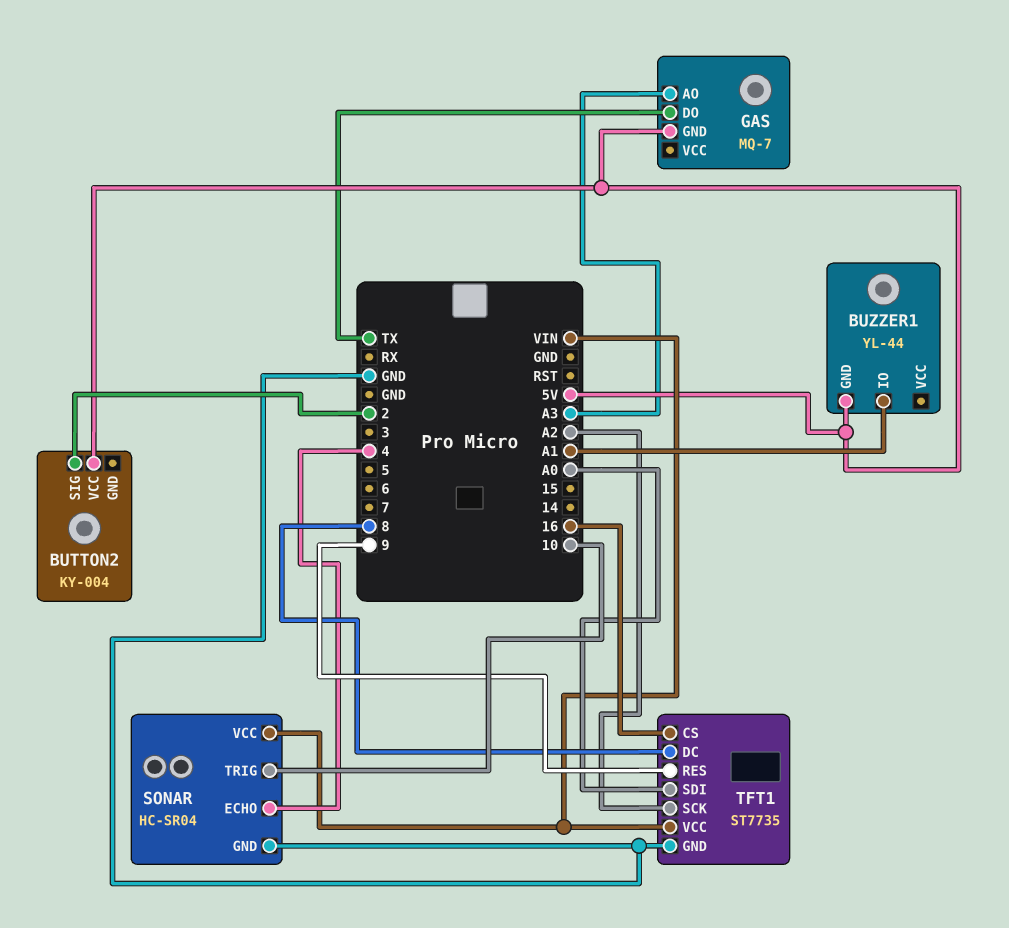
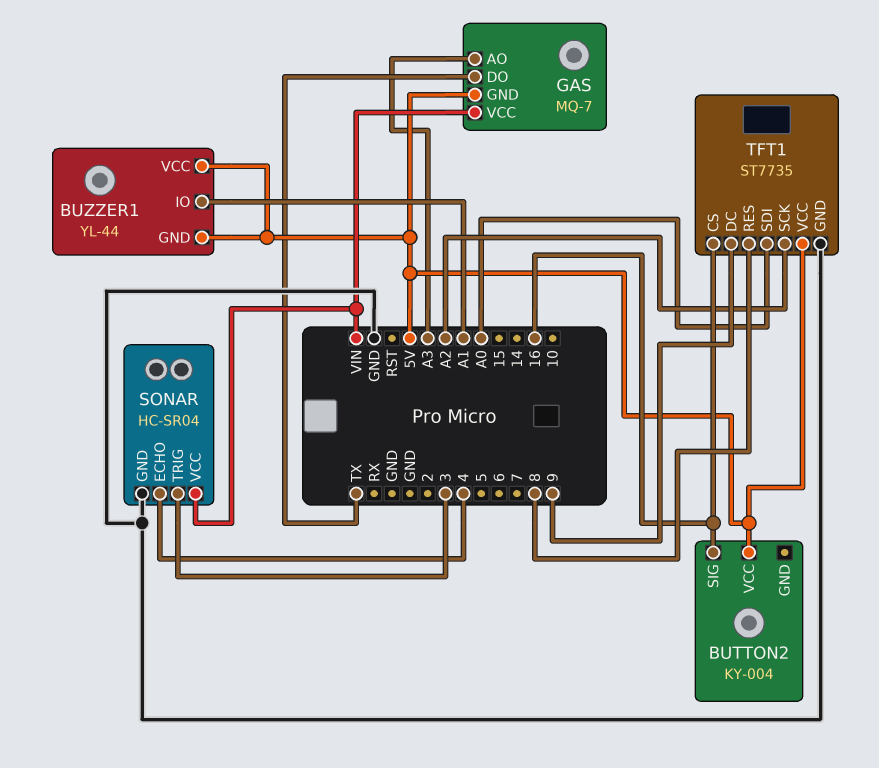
BUTTON2 pin SIG: 2 -> 16
BUZZER1 pin VCC: none -> 5V
GAS pin VCC: none -> VIN
SONAR pin TRIG: 10 -> 3
TFT1 pin DC: 8 -> 9
TFT1 pin RES: 9 -> 8
TFT1 pin VCC: VIN -> 5V

